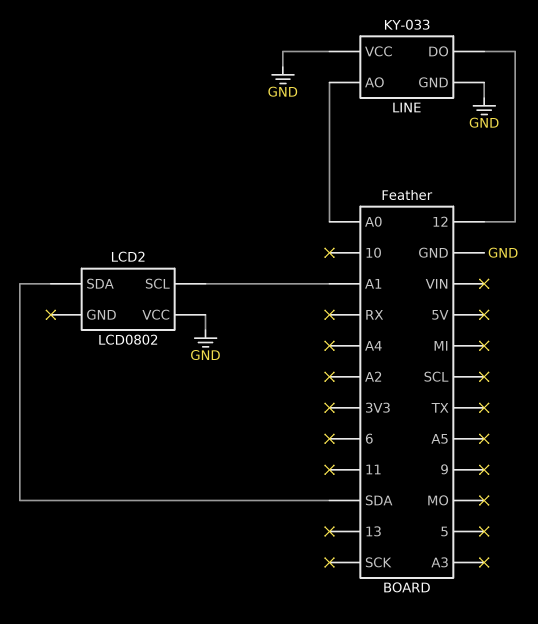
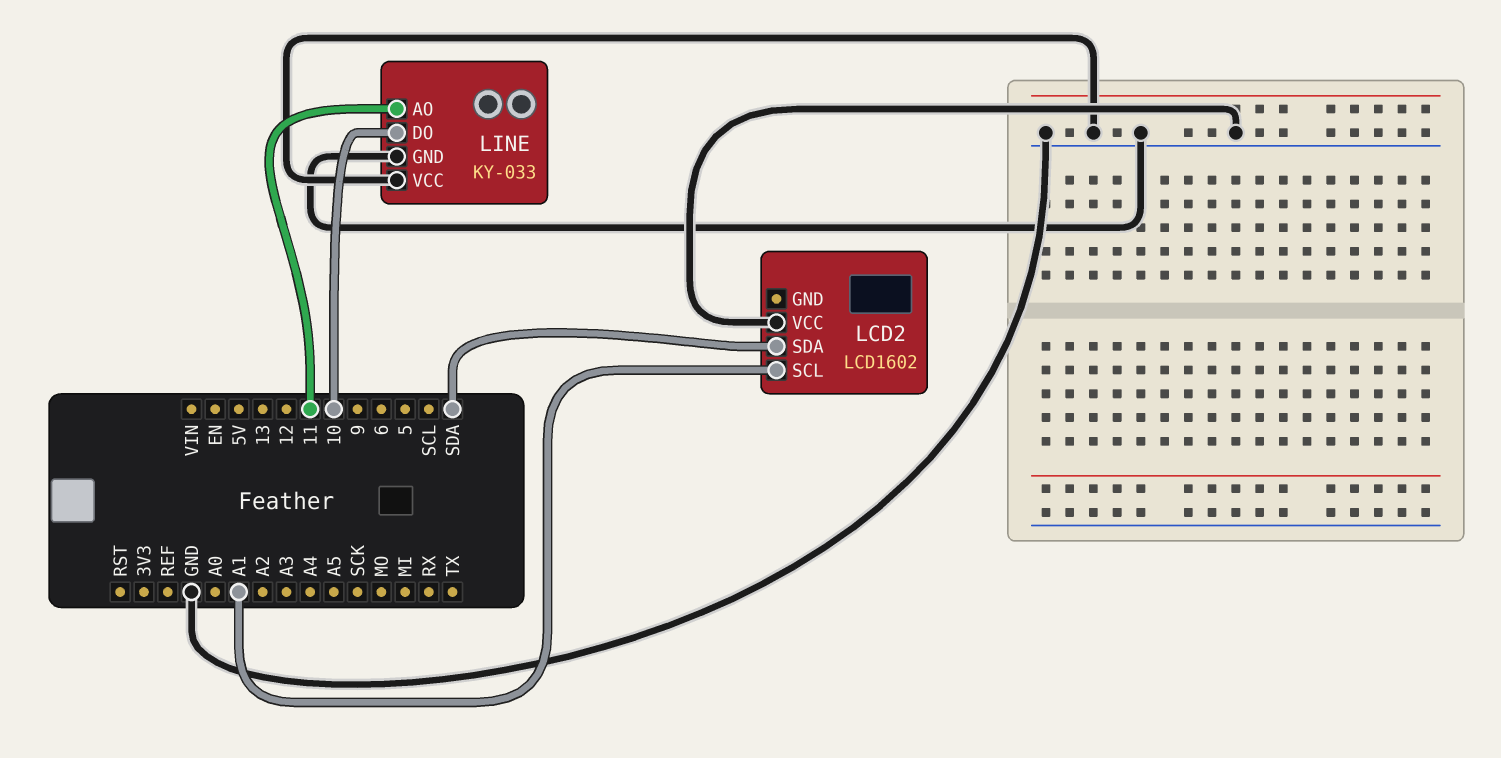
LCD2: LCD0802 -> LCD1602
LINE pin AO: A0 -> 11
LINE pin DO: 12 -> 10

